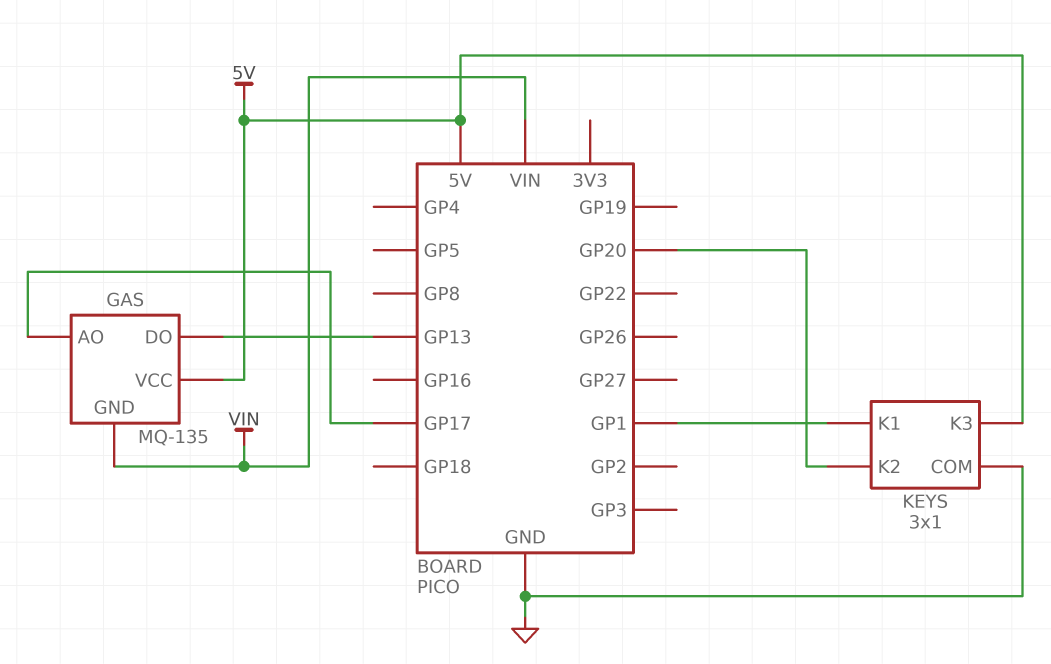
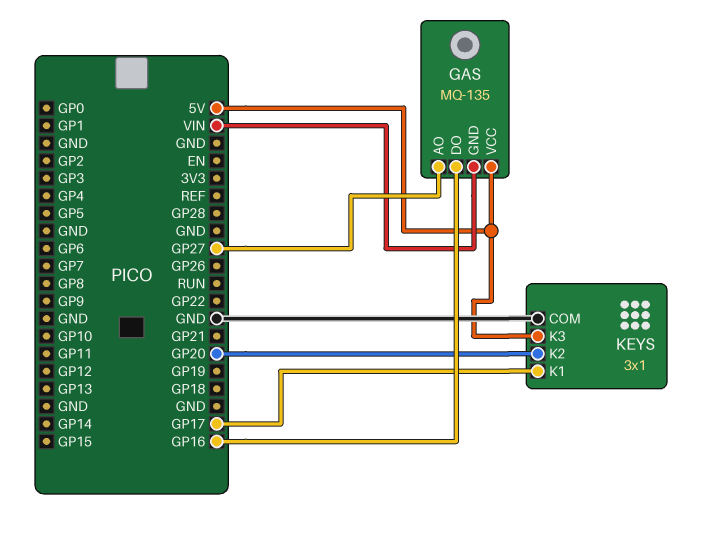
GAS pin AO: GP17 -> GP27
GAS pin DO: GP13 -> GP16
KEYS pin K1: GP1 -> GP17

